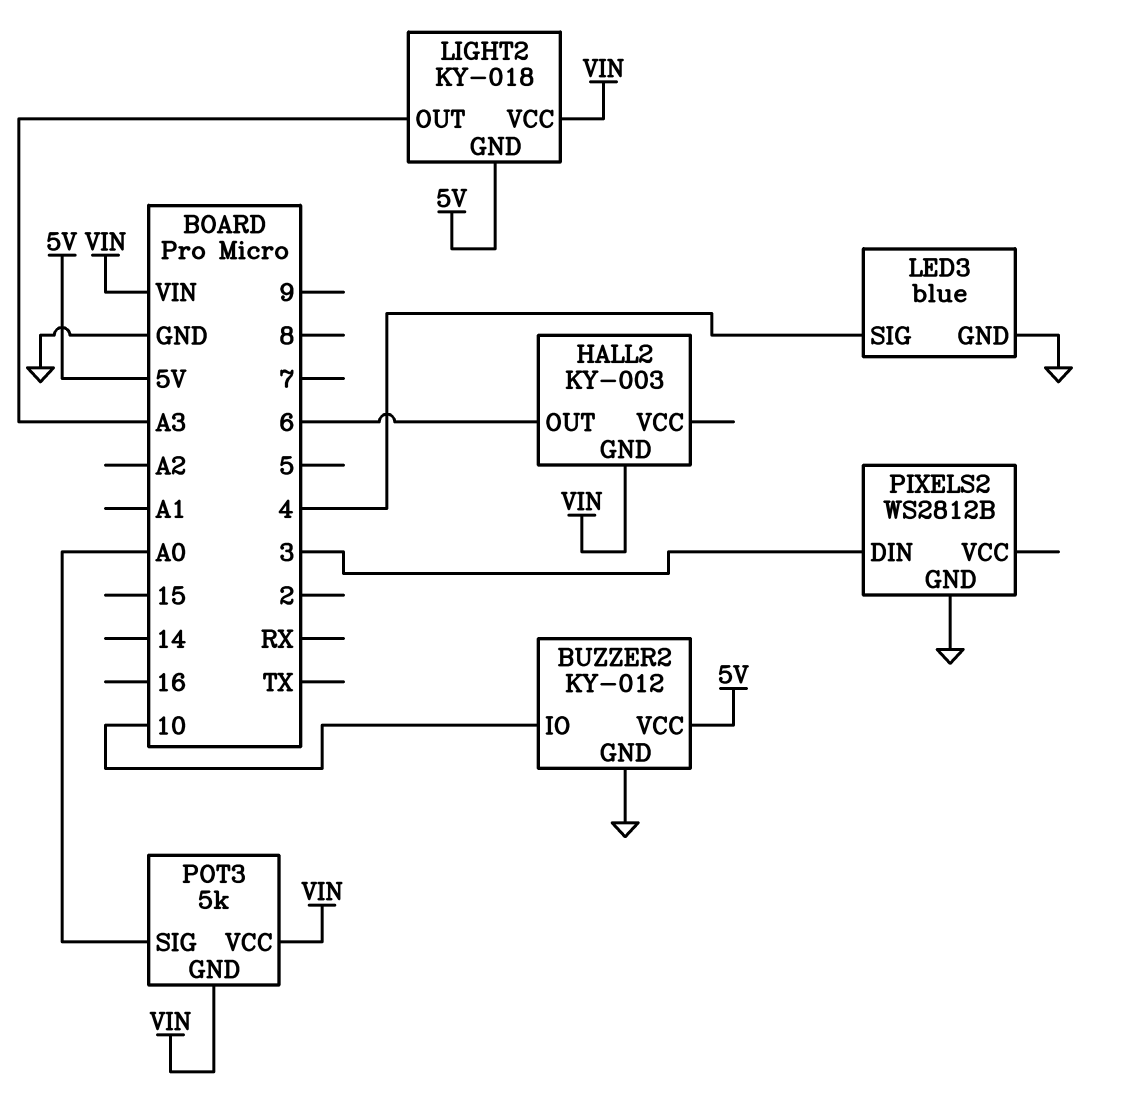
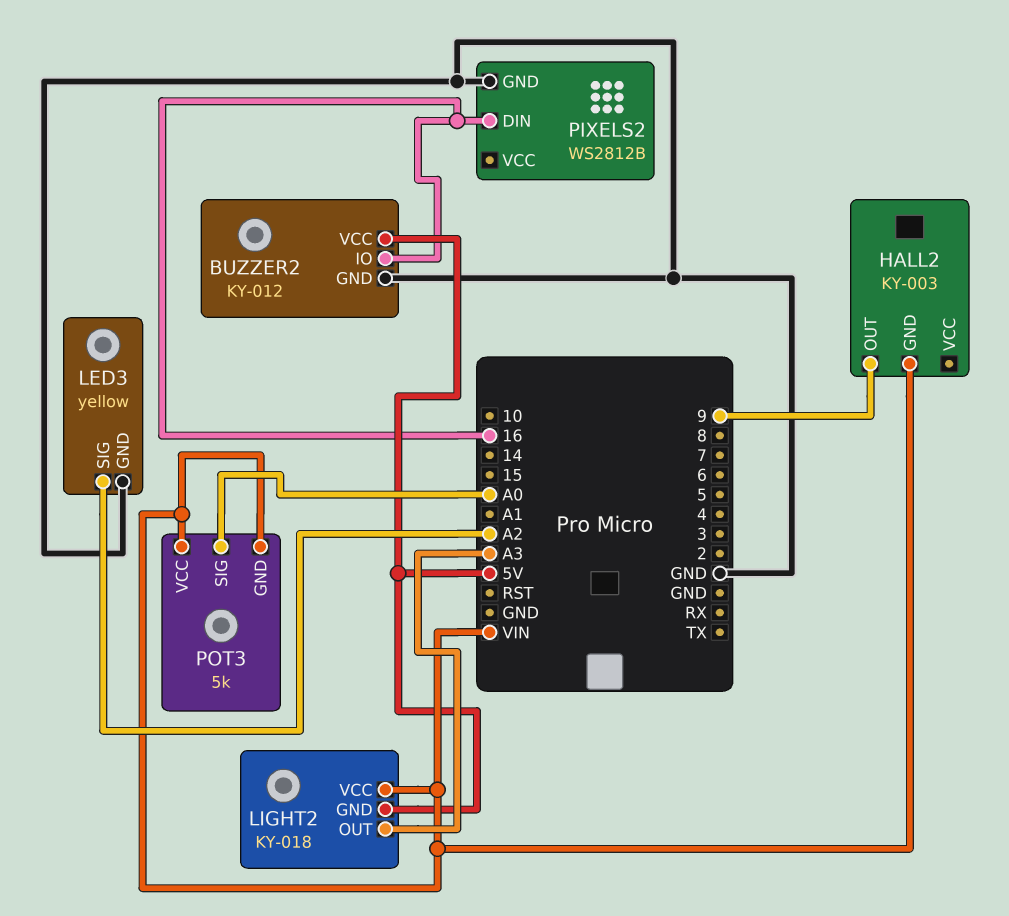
BUZZER2 pin IO: 10 -> 16
HALL2 pin OUT: 6 -> 9
LED3: blue -> yellow
LED3 pin SIG: 4 -> A2
PIXELS2 pin DIN: 3 -> 16

